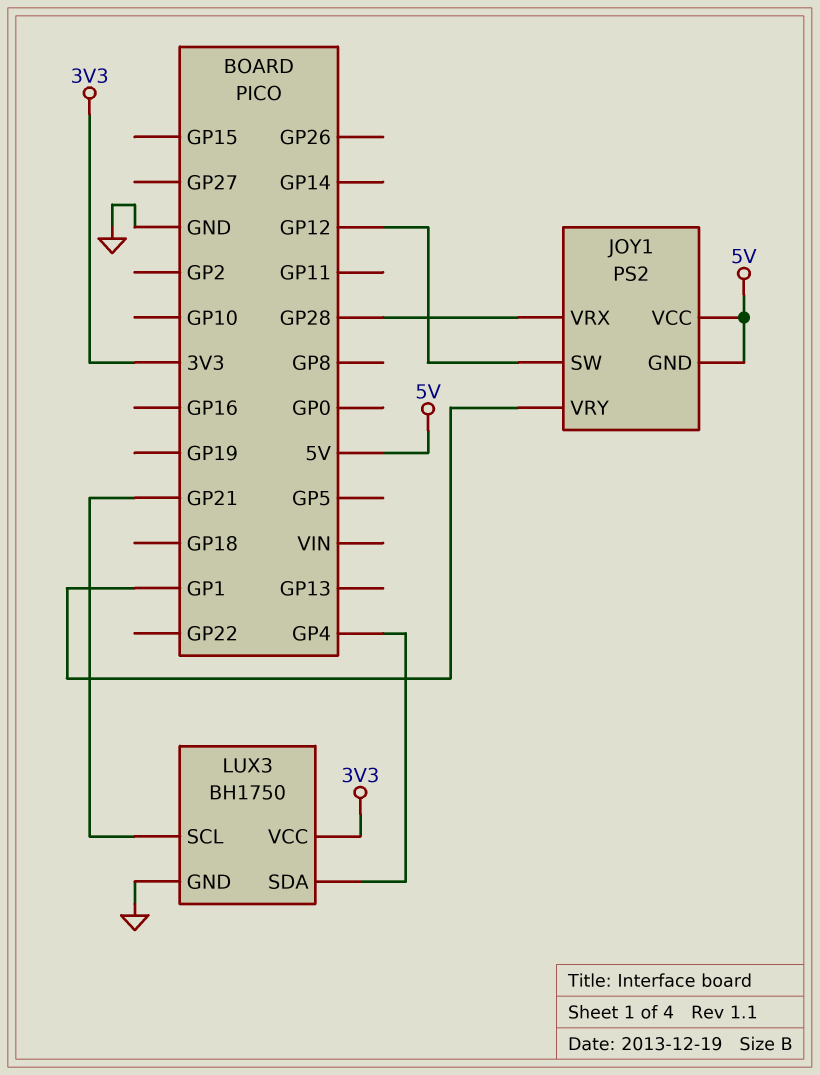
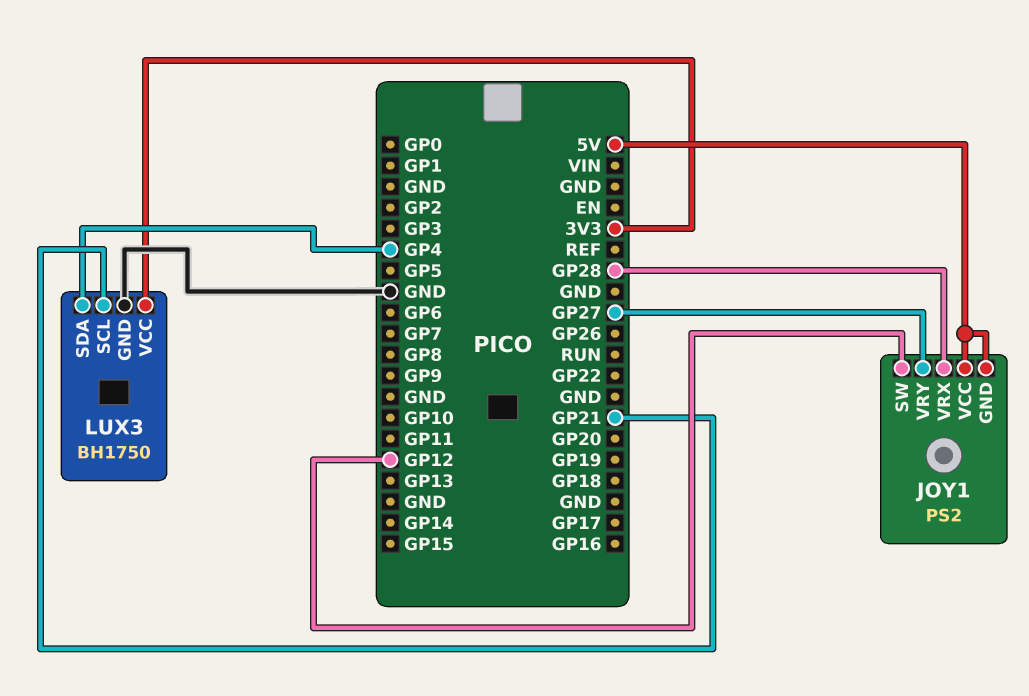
JOY1 pin VRY: GP1 -> GP27

